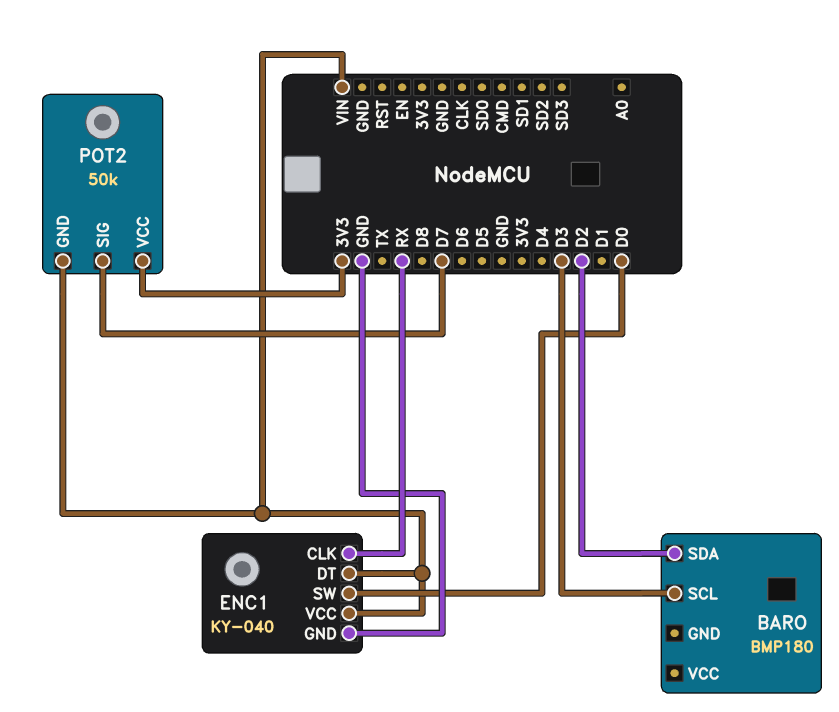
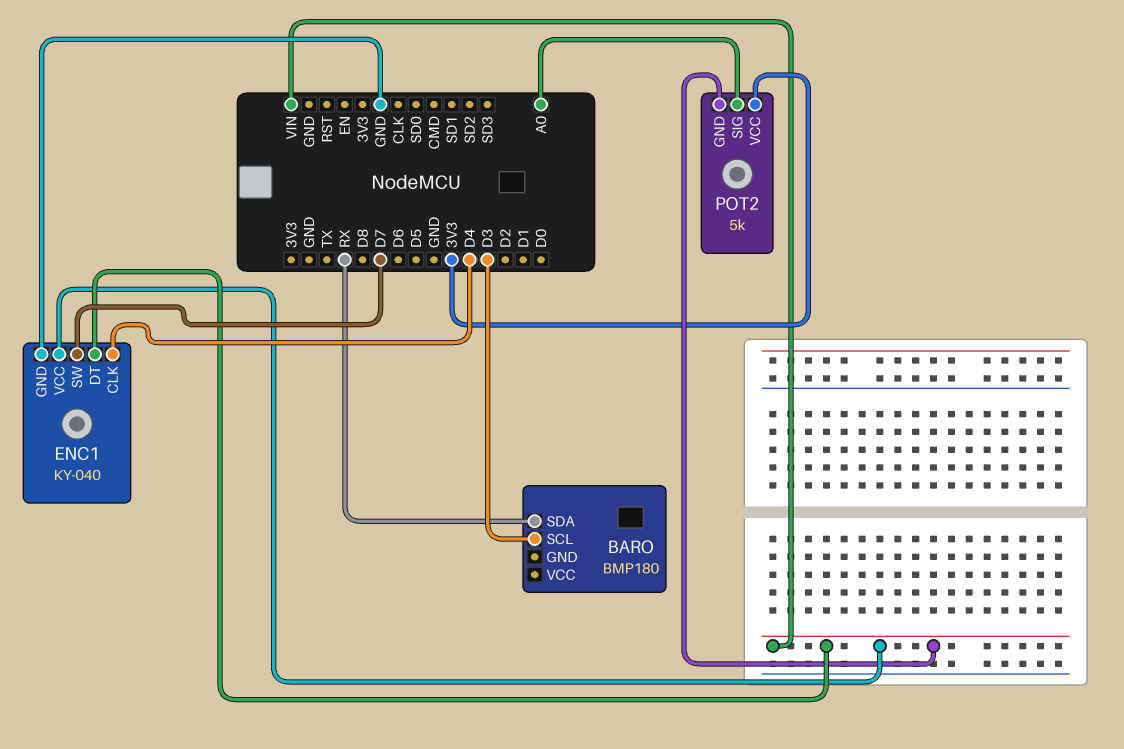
BARO pin SDA: D2 -> RX
ENC1 pin CLK: RX -> D4
ENC1 pin SW: D0 -> D7
POT2: 50k -> 5k
POT2 pin SIG: D7 -> A0

